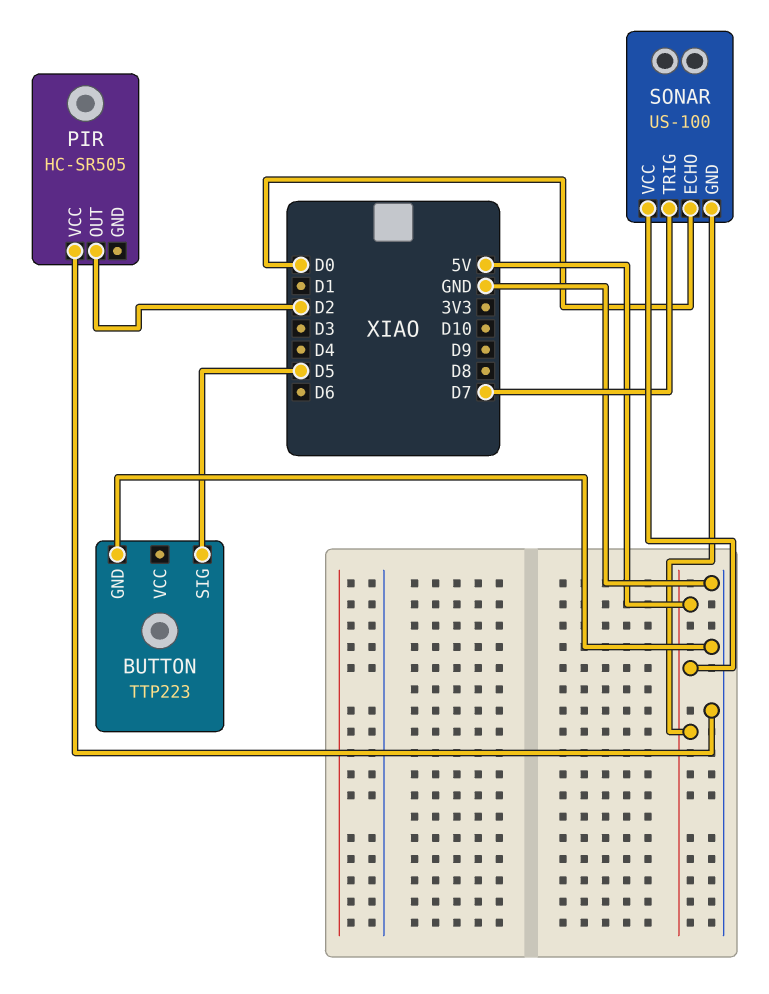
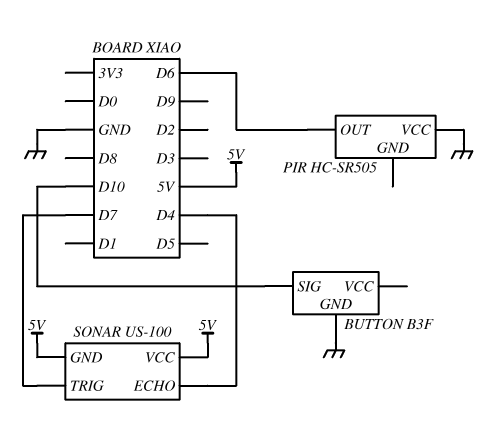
BUTTON: TTP223 -> B3F
BUTTON pin SIG: D5 -> D10
PIR pin OUT: D2 -> D6
SONAR pin ECHO: D0 -> D4

